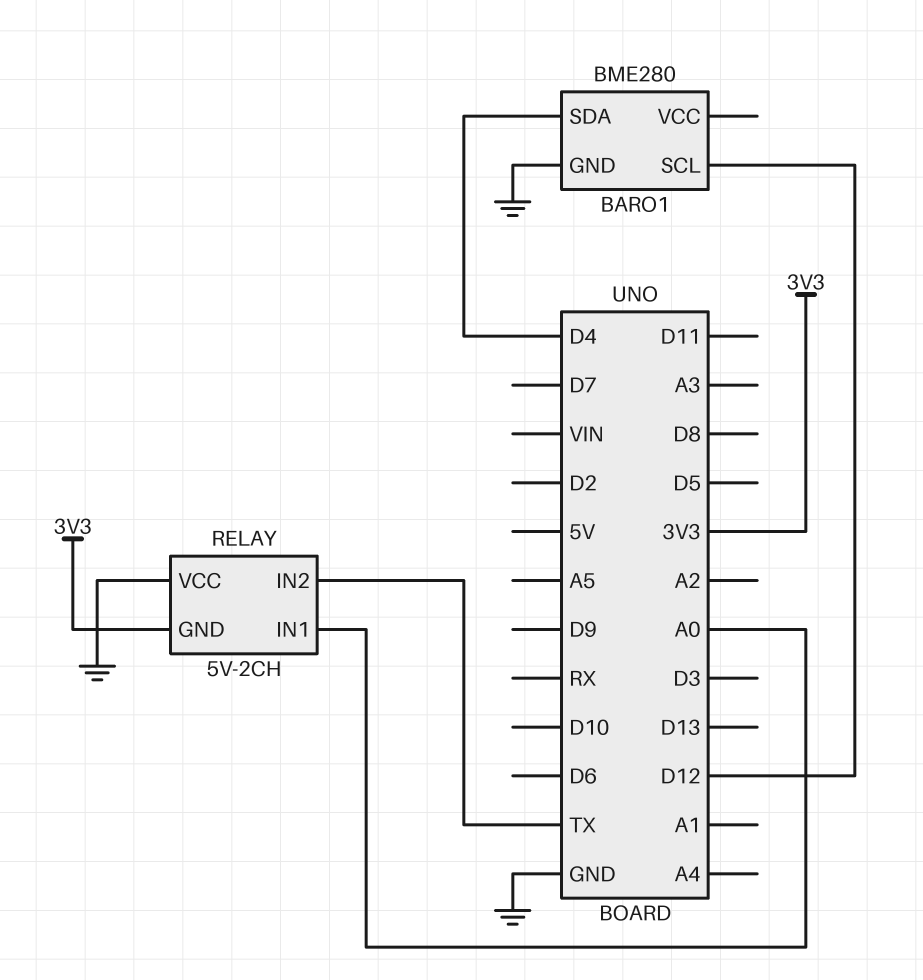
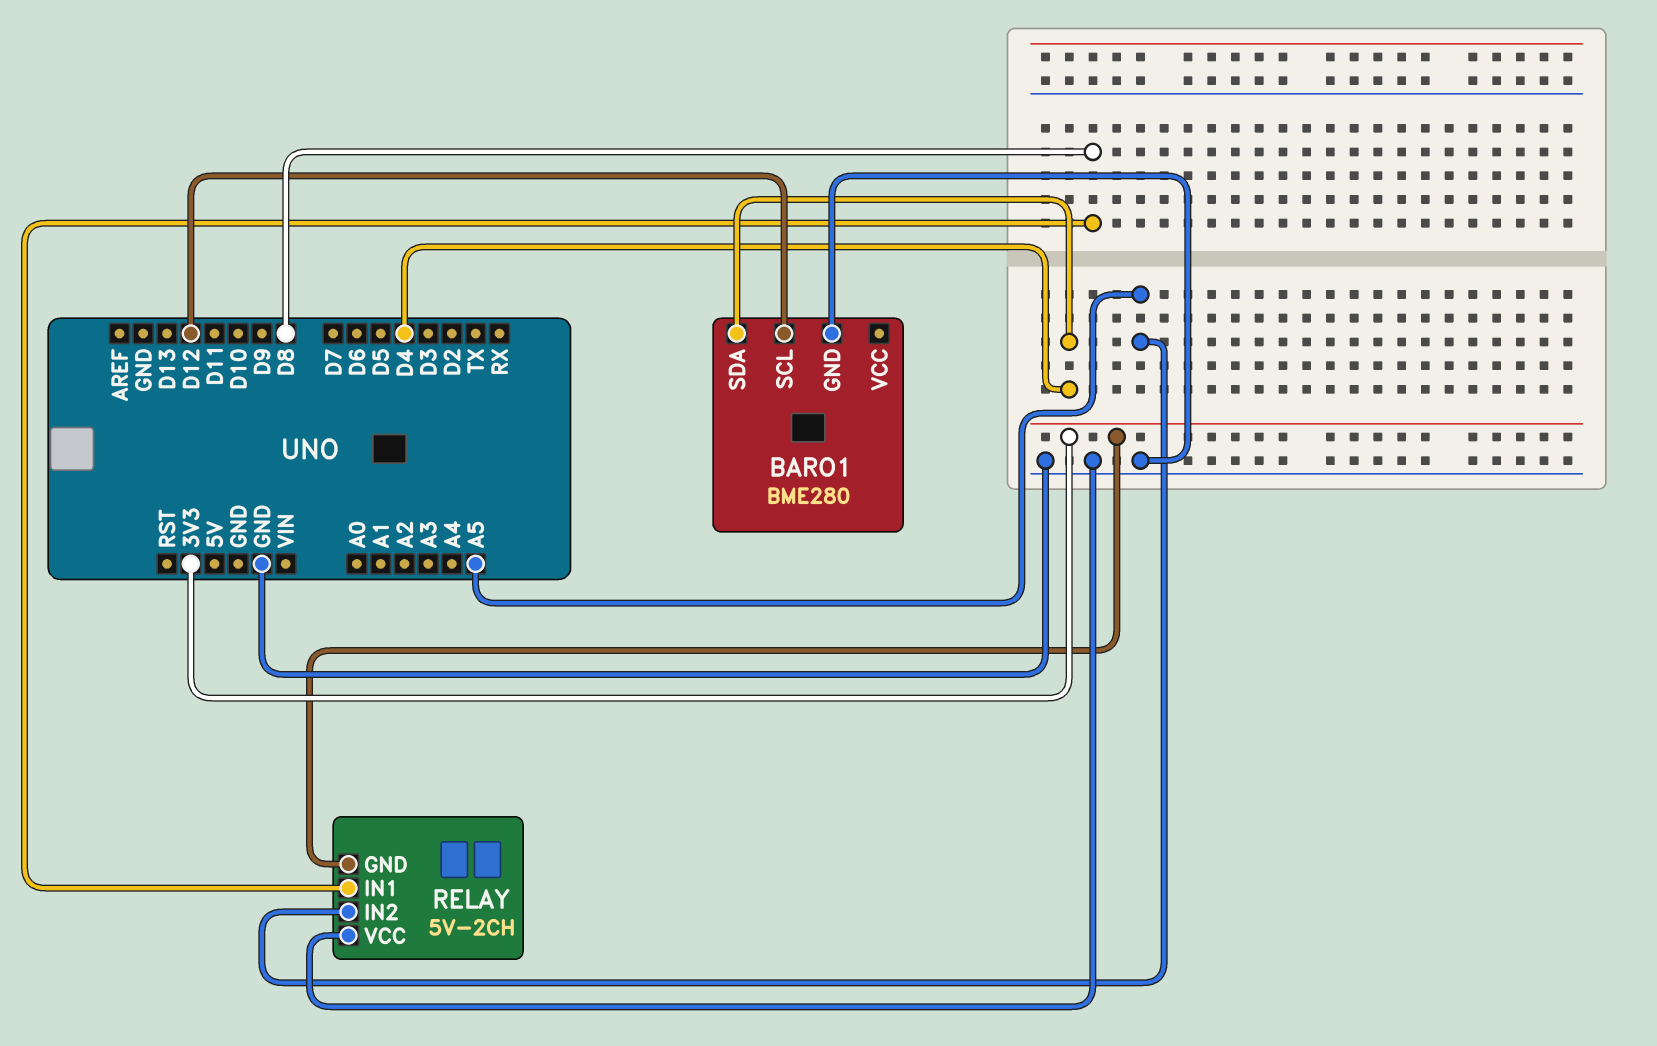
RELAY pin IN1: A0 -> D8
RELAY pin IN2: TX -> A5

